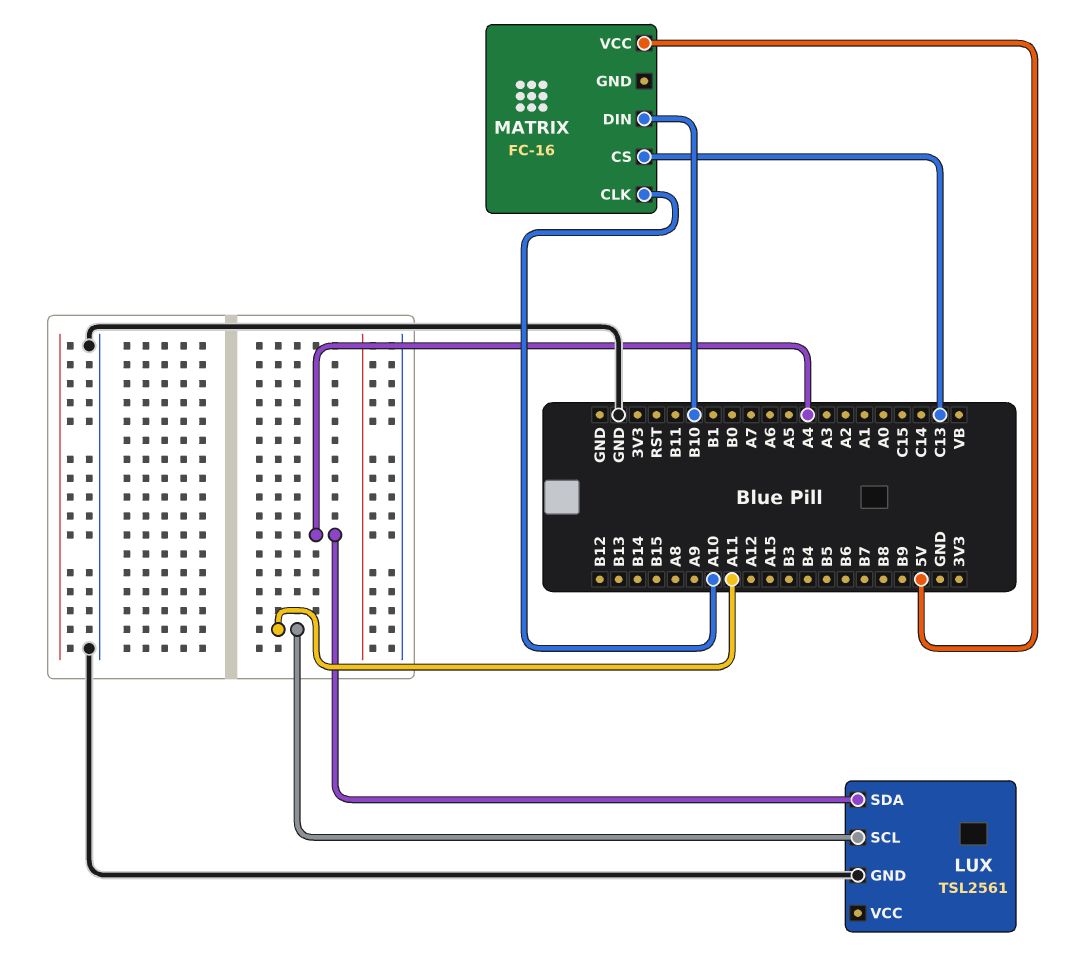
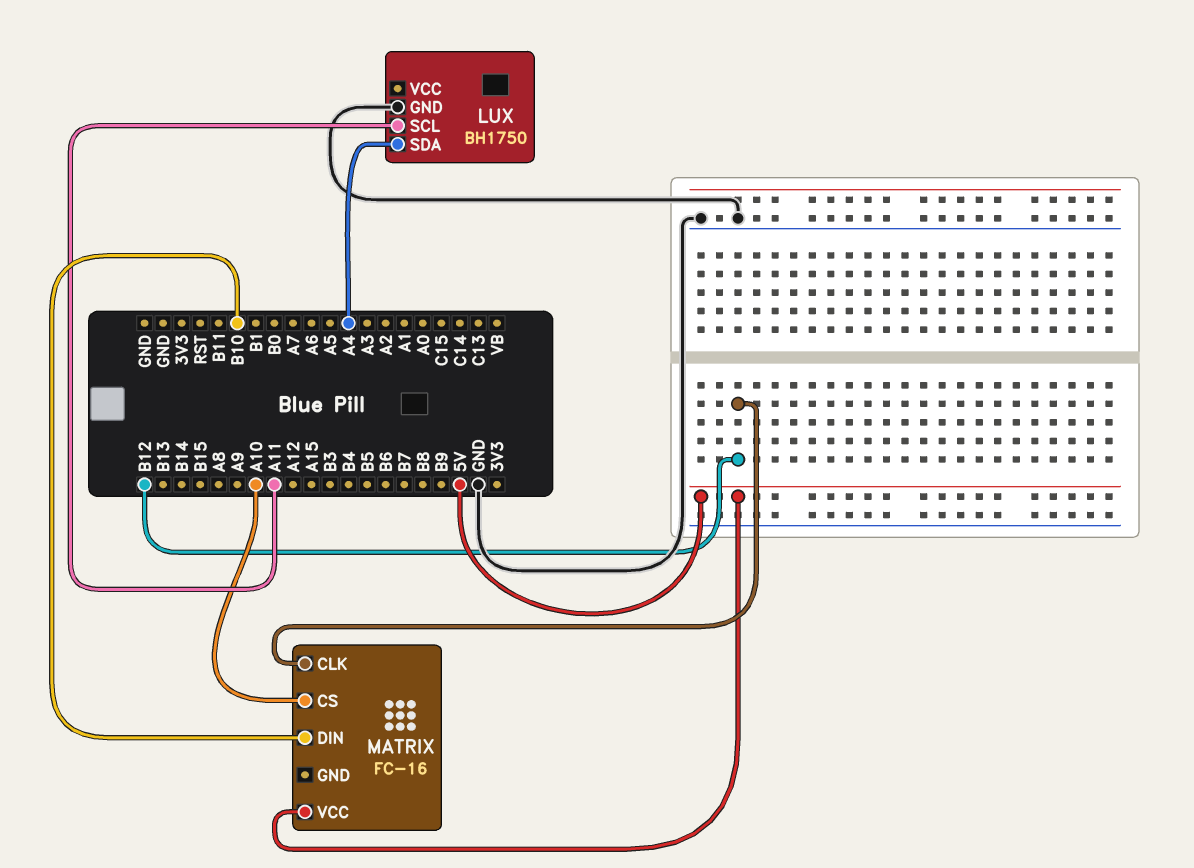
LUX: TSL2561 -> BH1750
MATRIX pin CLK: A10 -> B12
MATRIX pin CS: C13 -> A10

